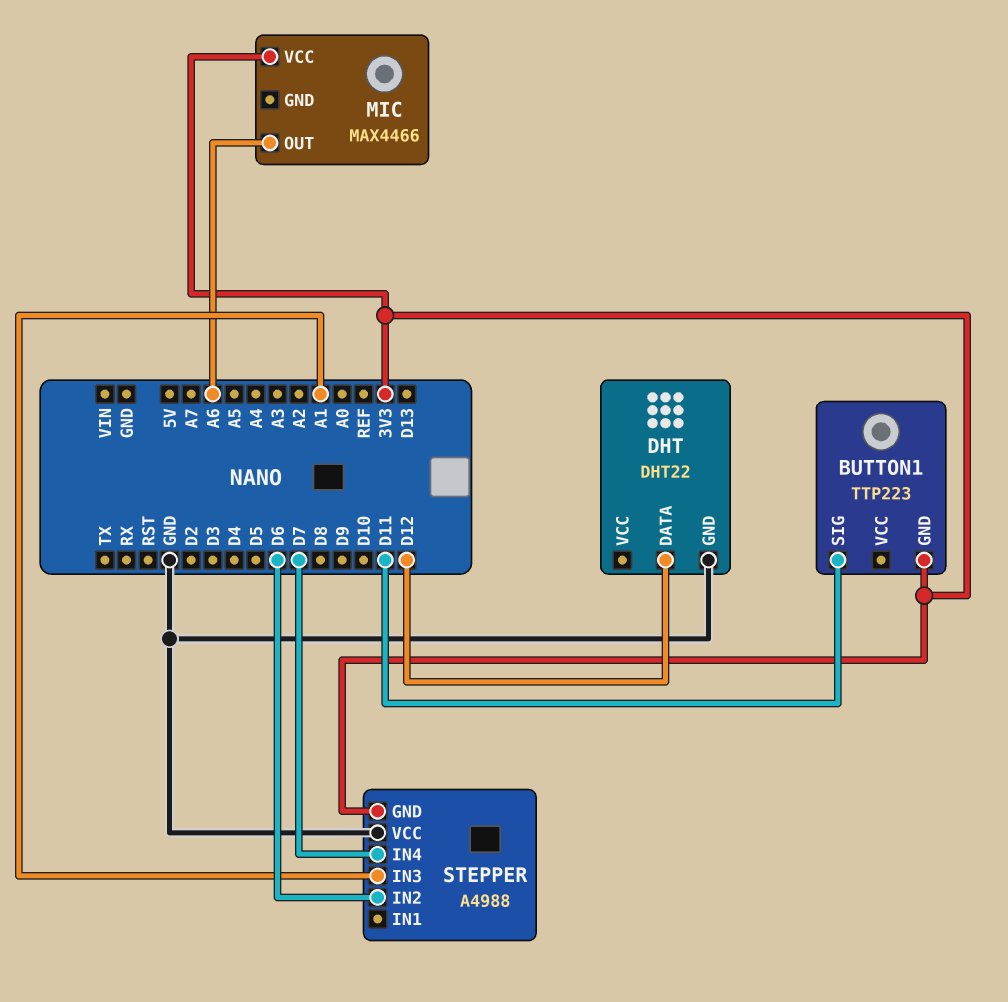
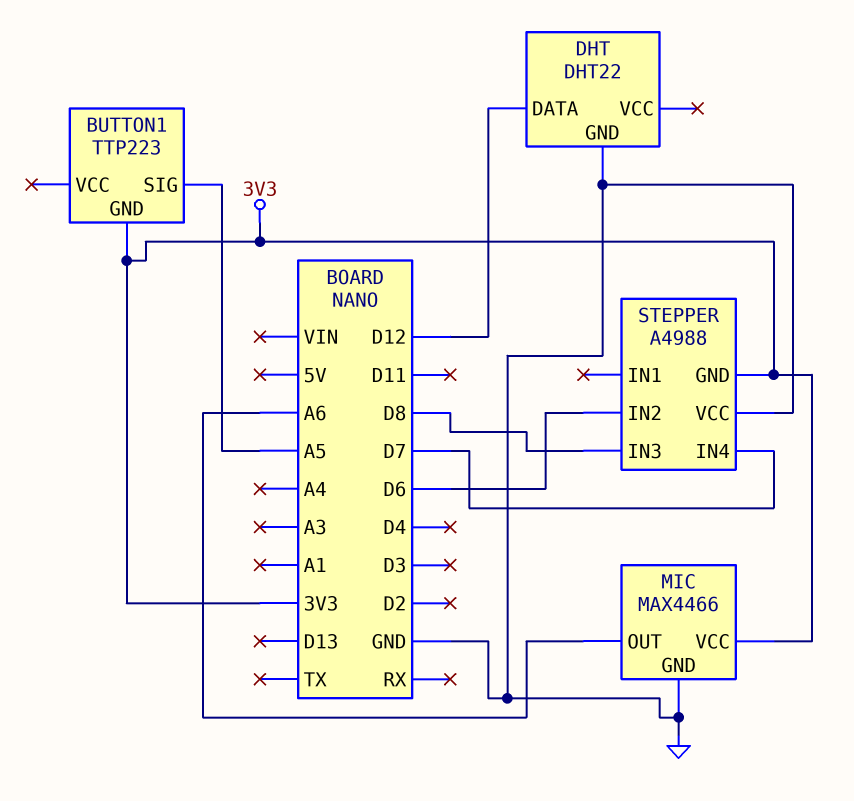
BUTTON1 pin SIG: D11 -> A5
MIC pin GND: none -> GND
STEPPER pin IN3: A1 -> D8

